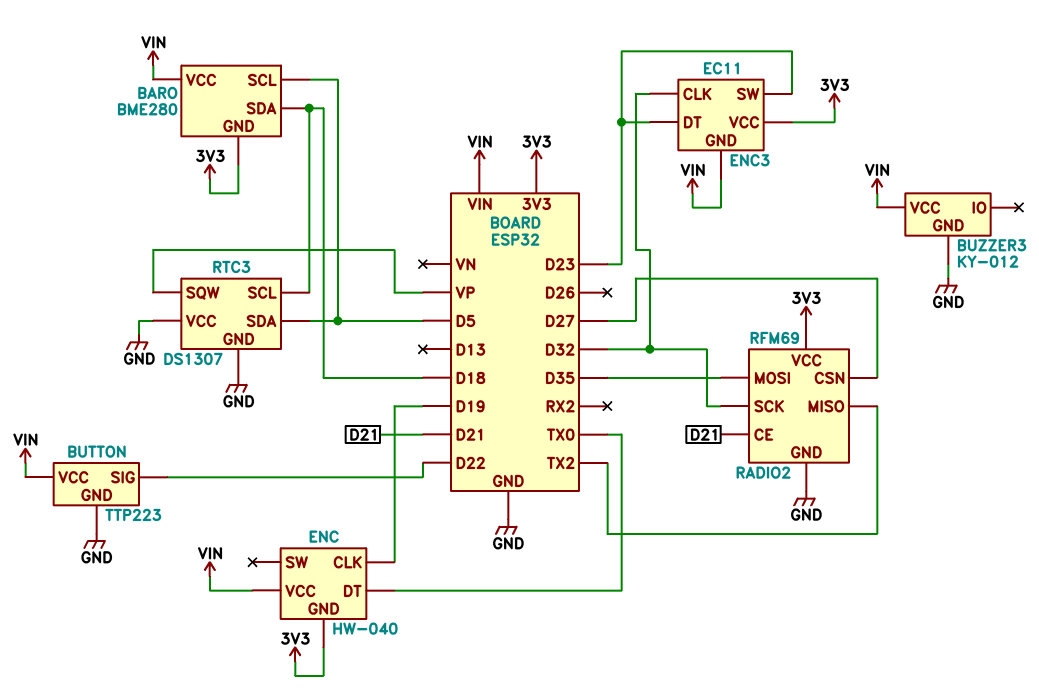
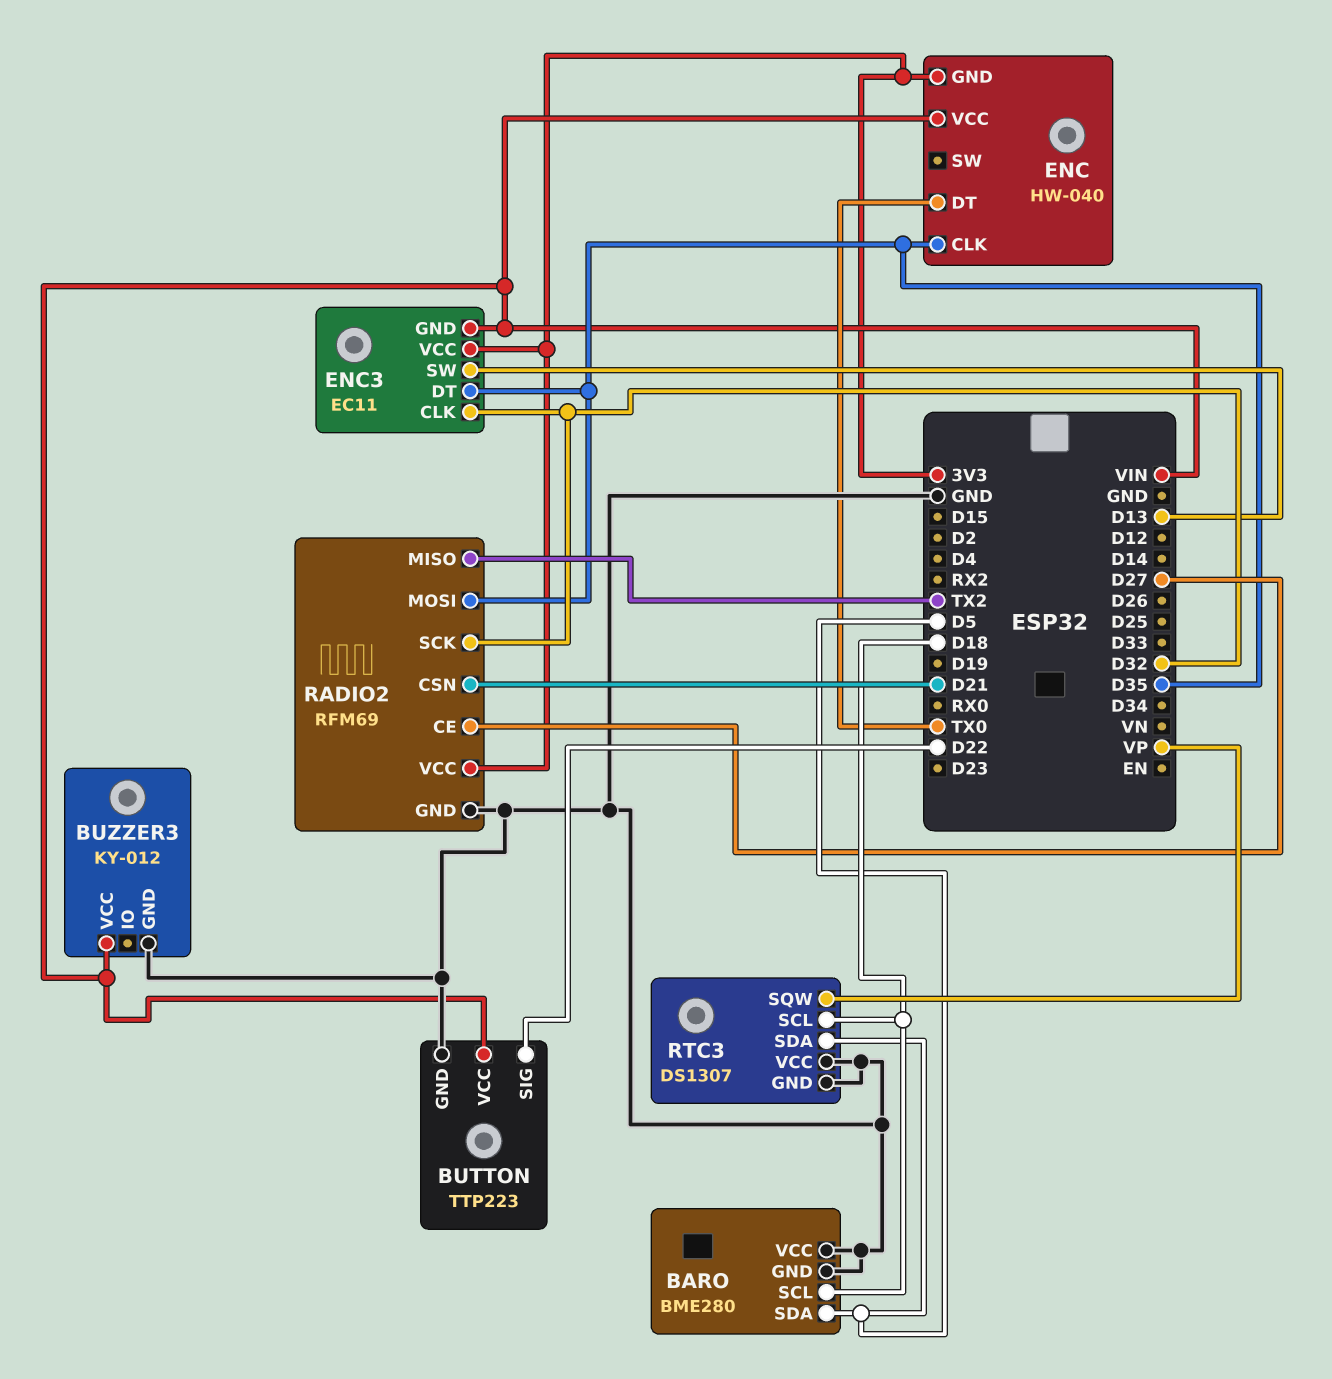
BARO pin GND: 3V3 -> GND
BARO pin SCL: D5 -> D18
BARO pin SDA: D18 -> D5
BARO pin VCC: VIN -> GND
ENC pin CLK: D19 -> D35
ENC3 pin DT: D23 -> D35
ENC3 pin SW: D23 -> D13
RADIO2 pin CE: D21 -> D27
RADIO2 pin CSN: D27 -> D21

